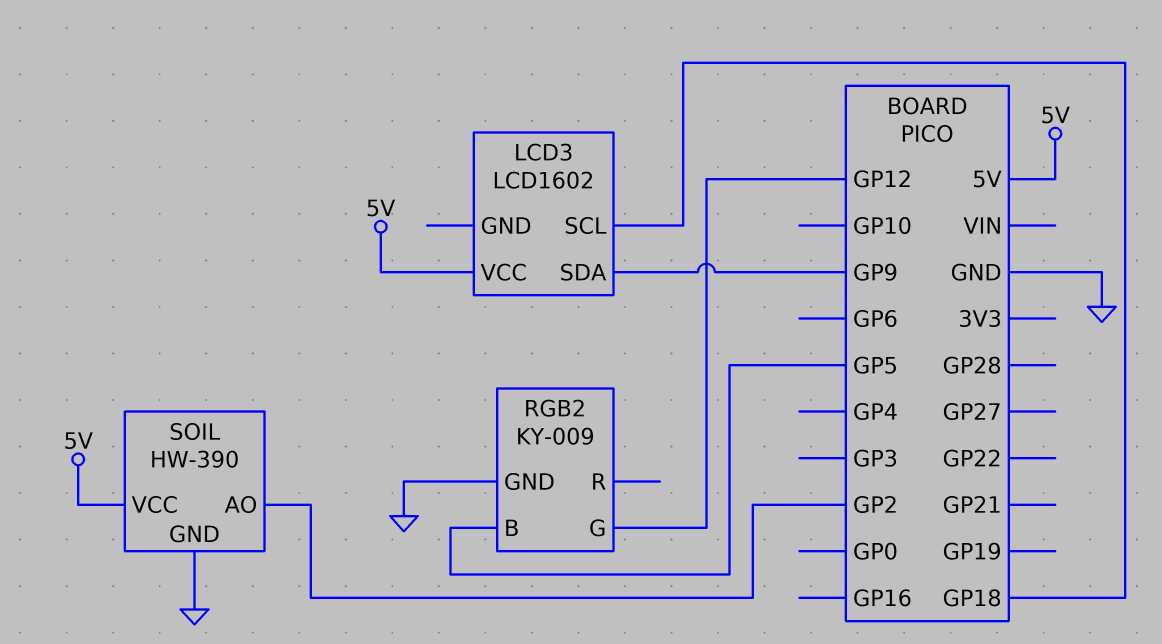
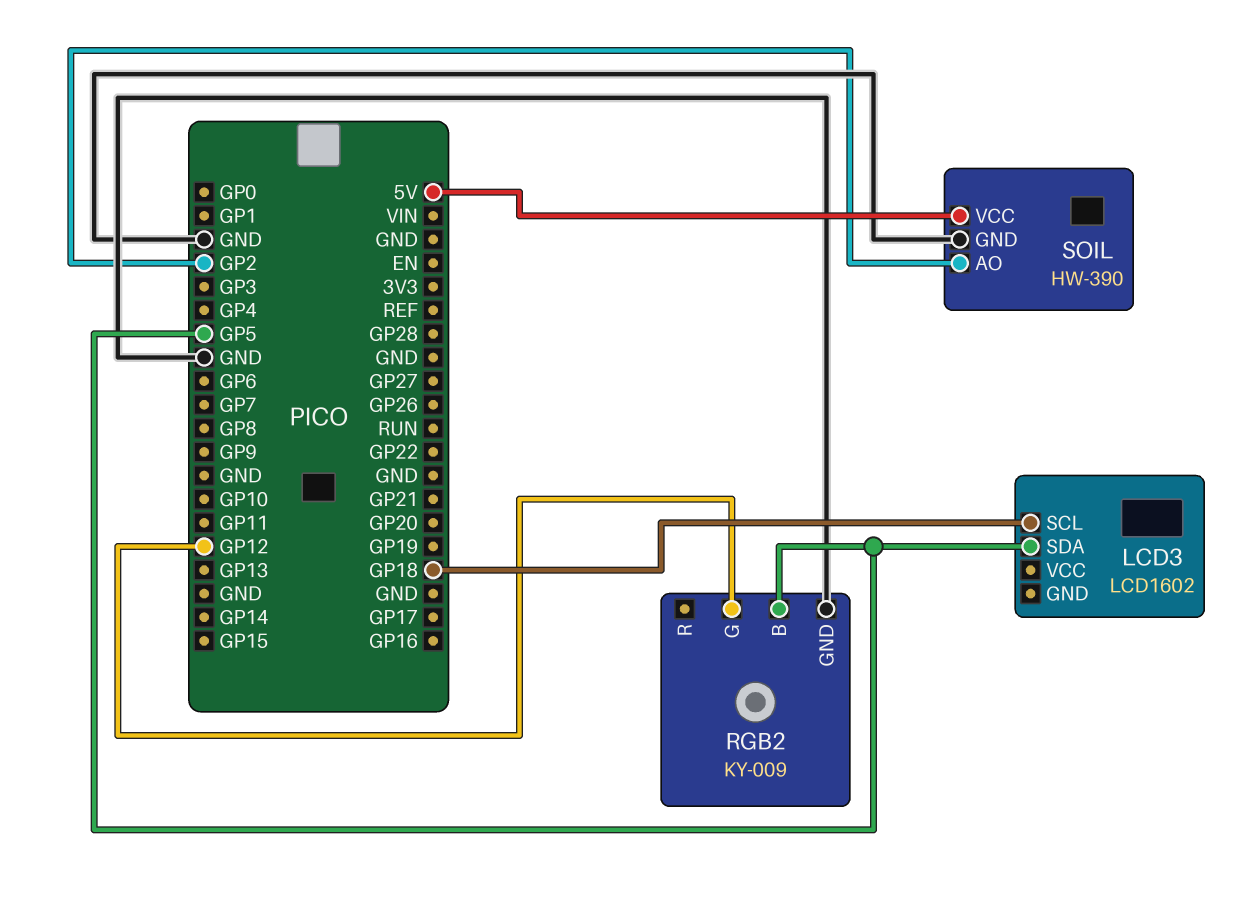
LCD3 pin SDA: GP9 -> GP5
LCD3 pin VCC: 5V -> none

